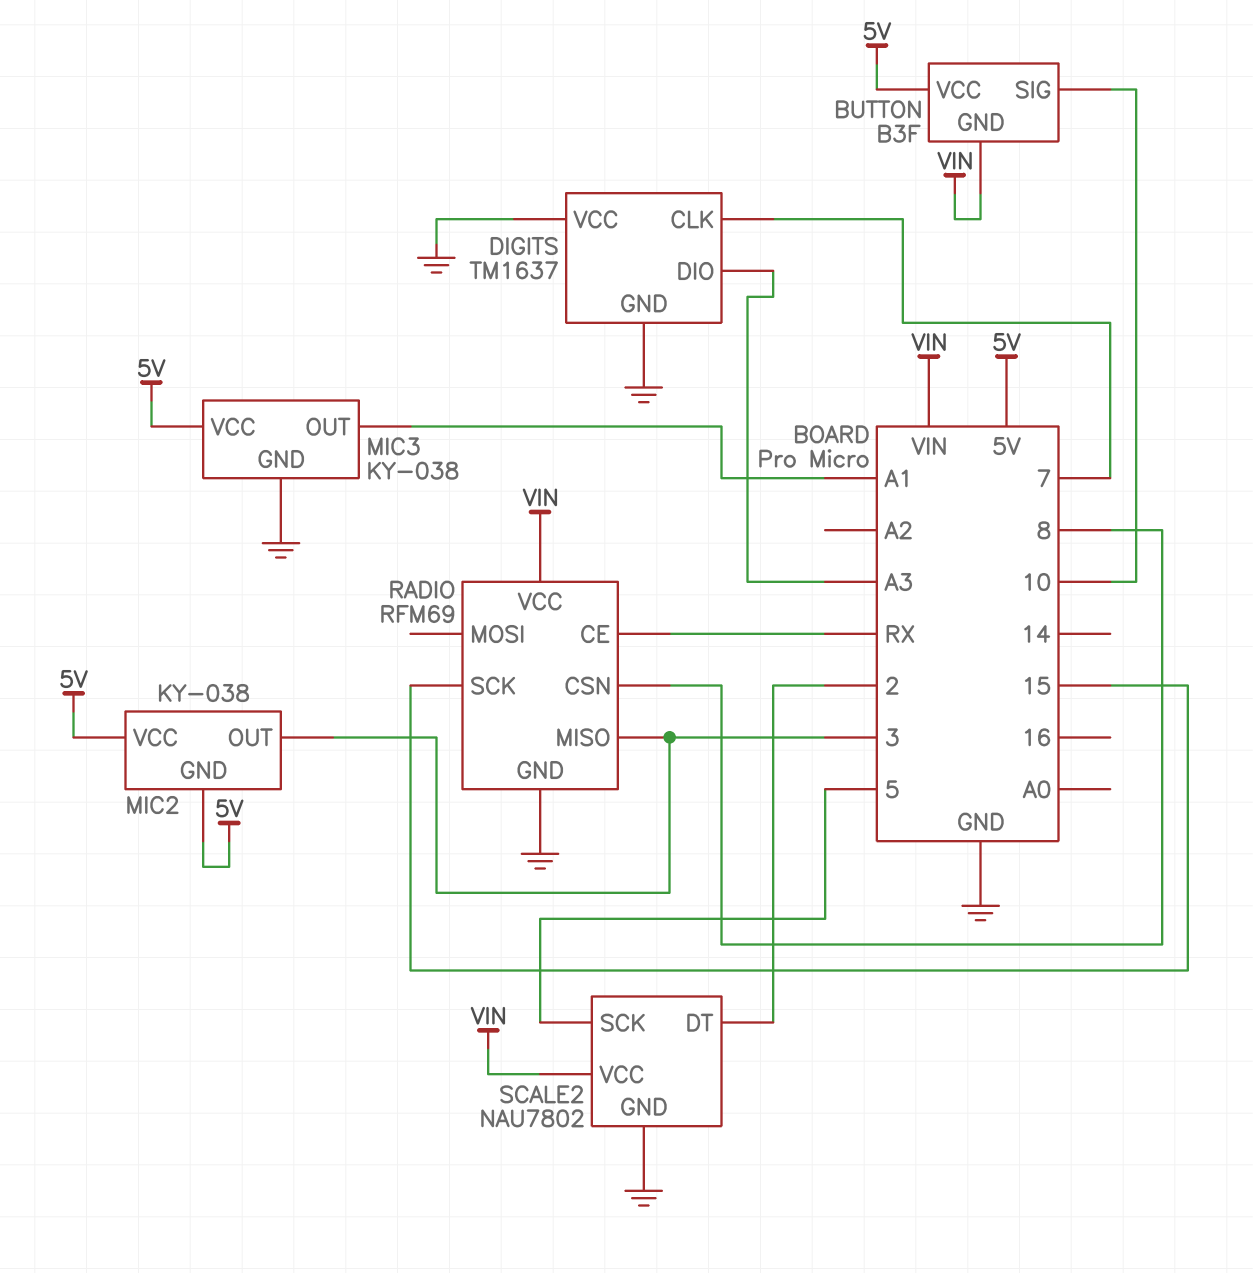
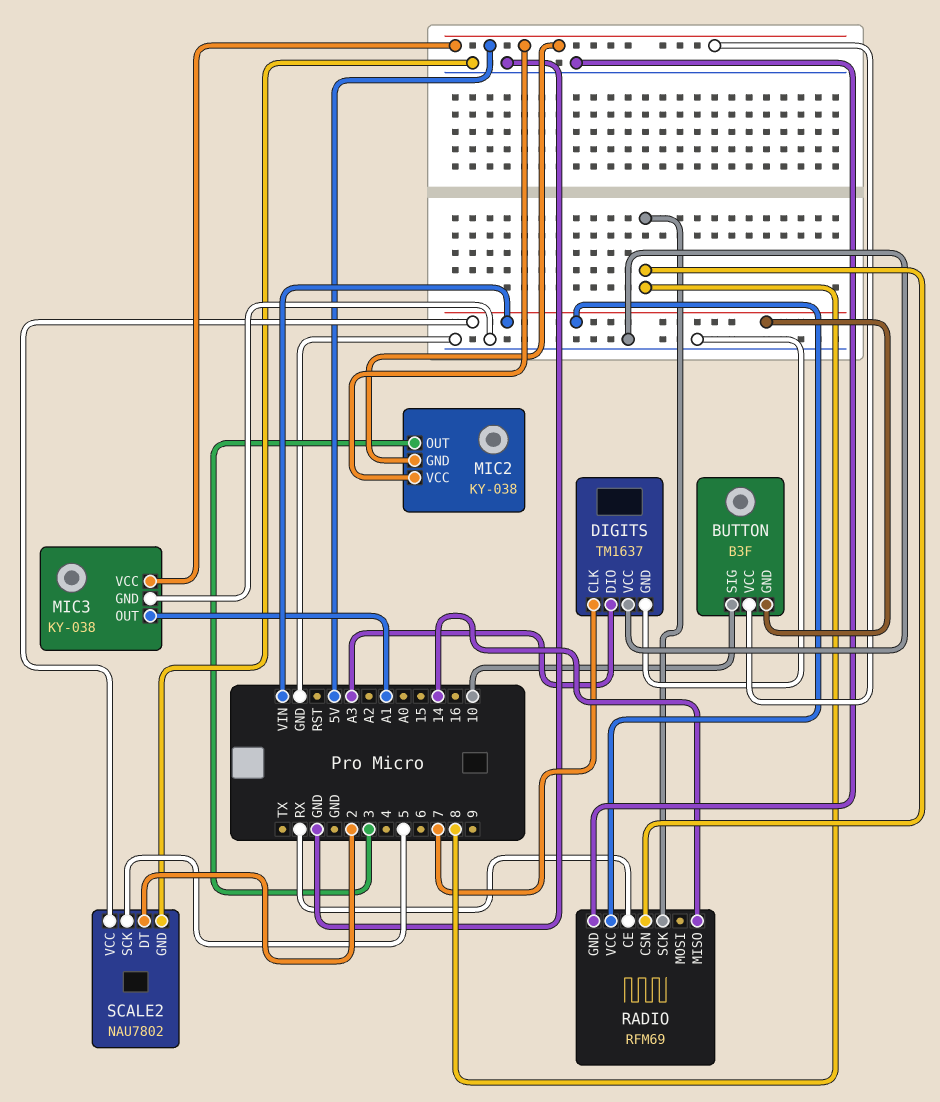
RADIO pin MISO: 3 -> 14
RADIO pin SCK: 15 -> 8

